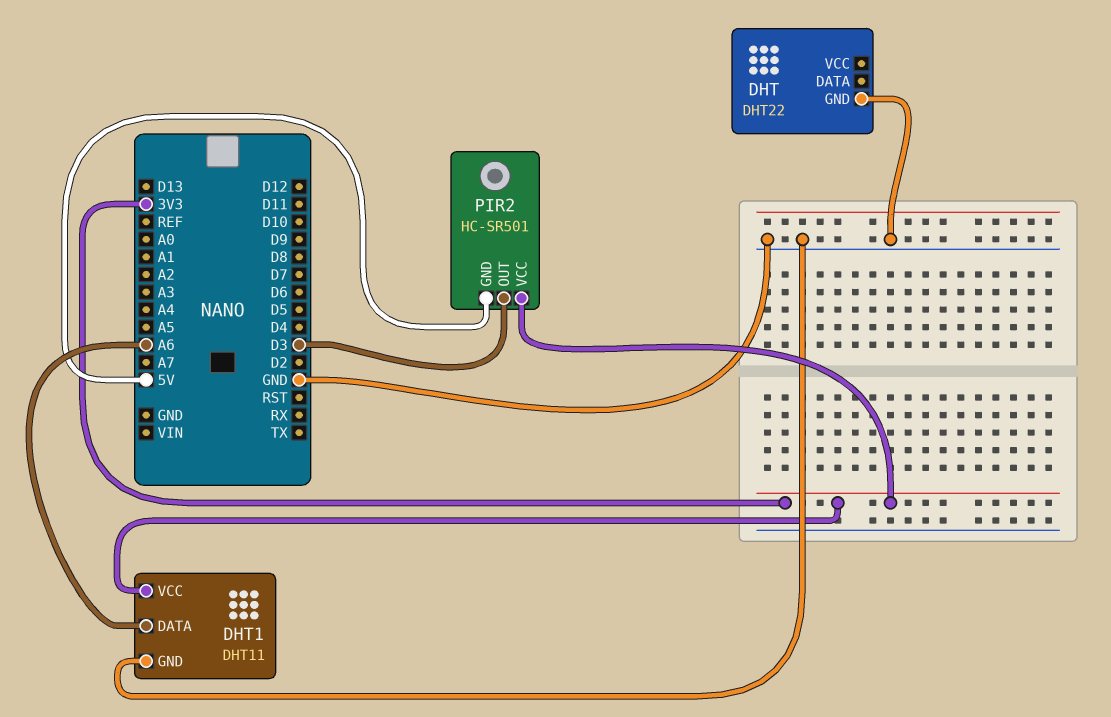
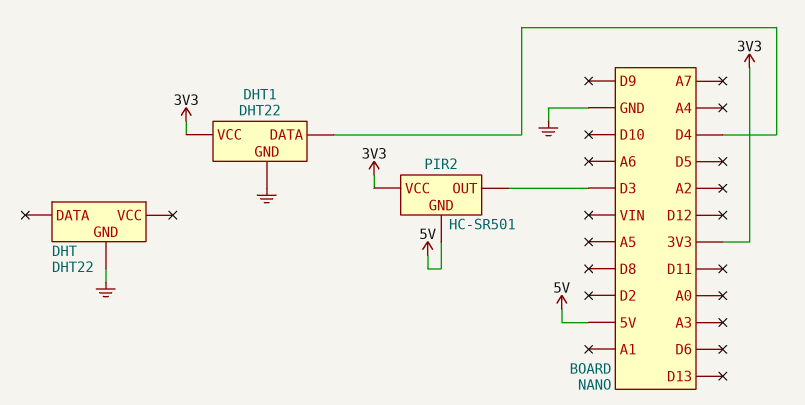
DHT1: DHT11 -> DHT22
DHT1 pin DATA: A6 -> D4

